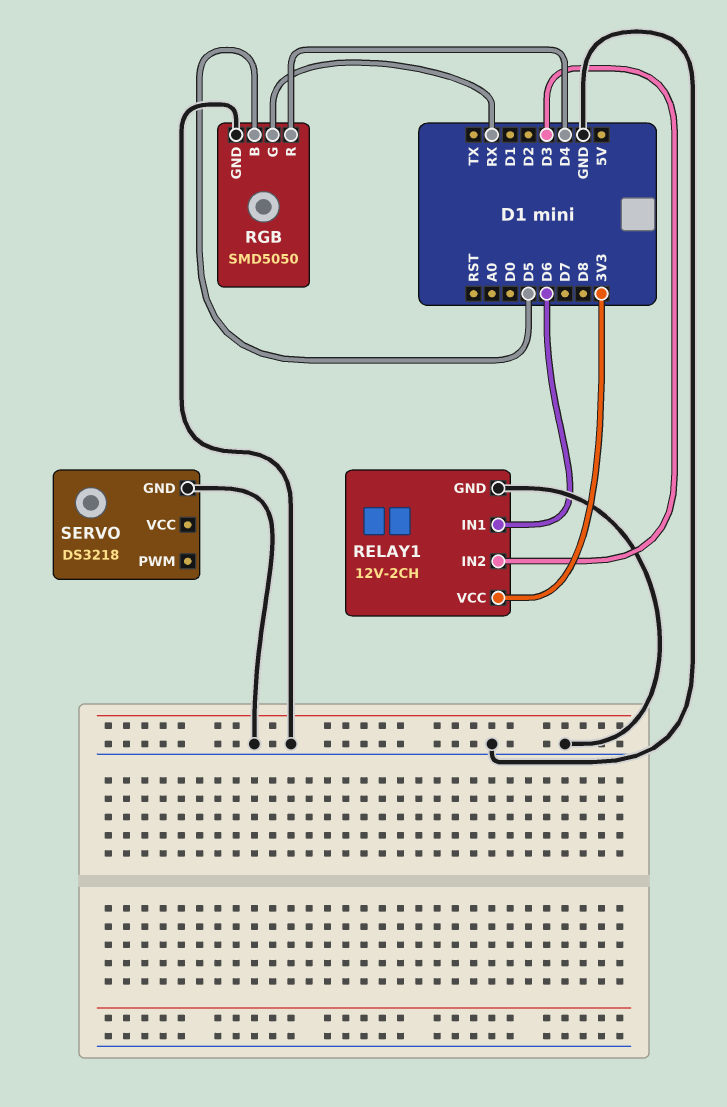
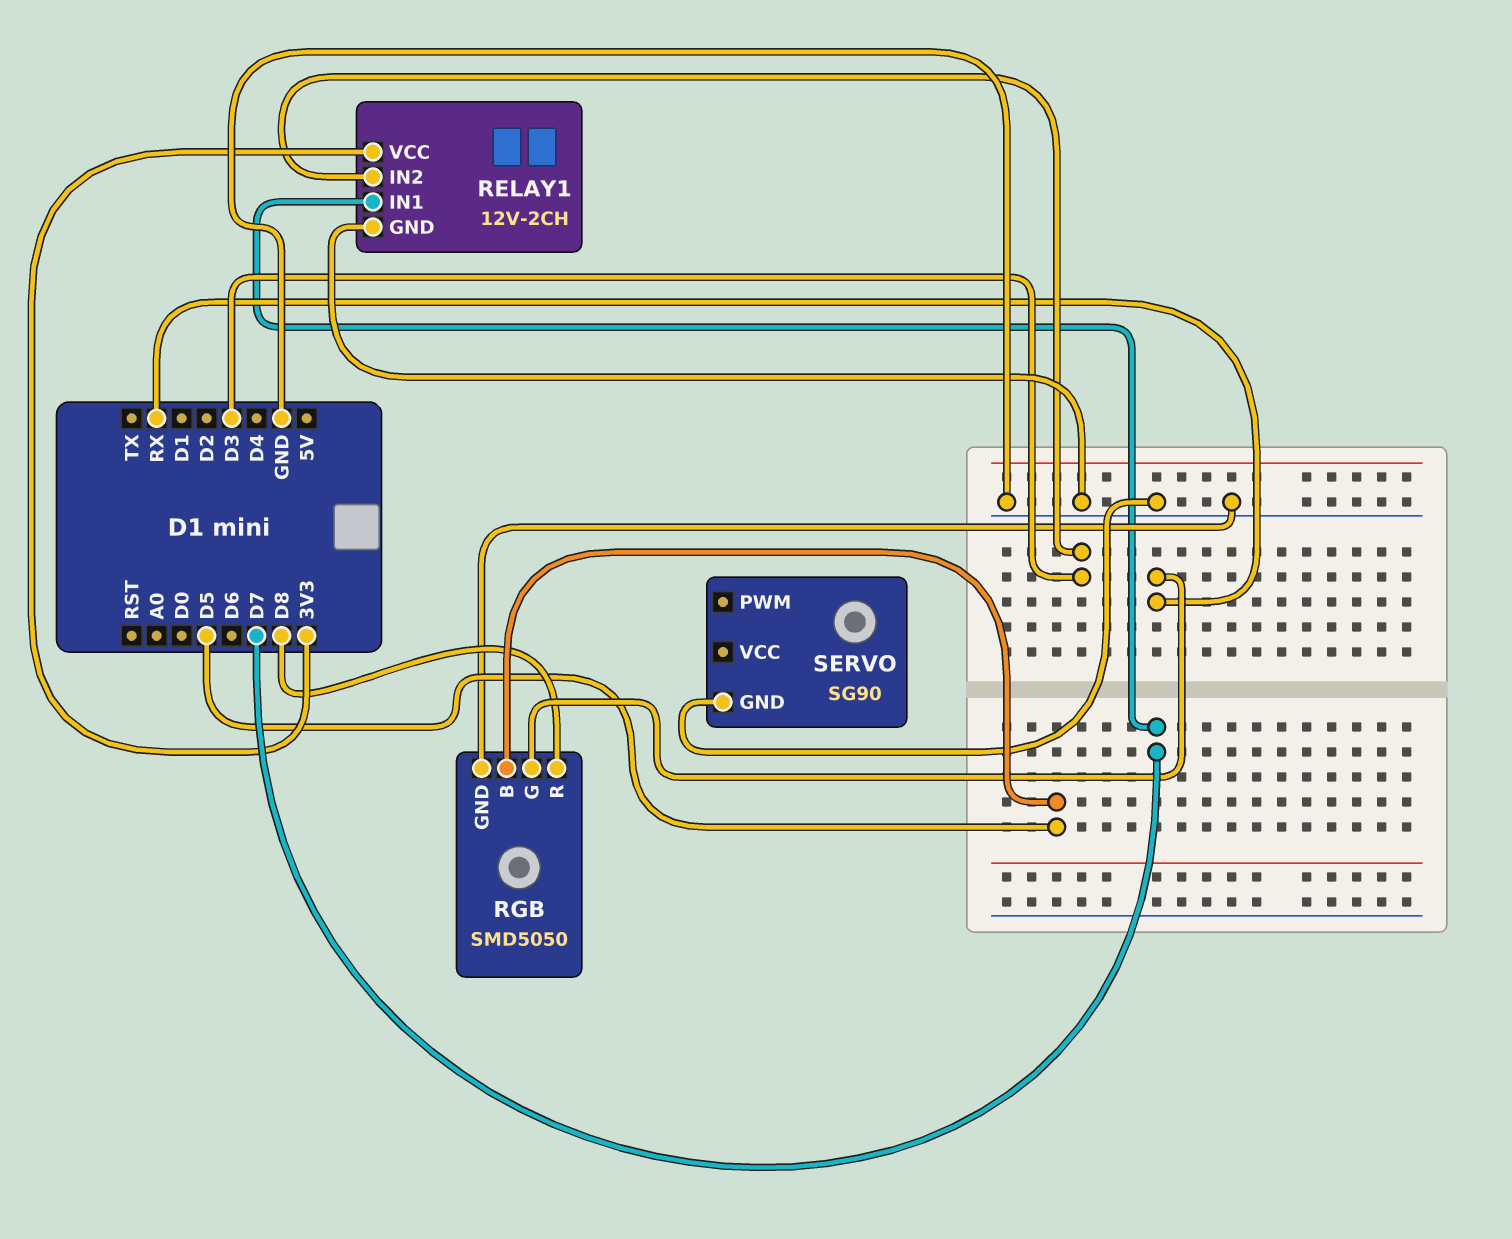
RELAY1 pin IN1: D6 -> D7
RGB pin R: D4 -> D8
SERVO: DS3218 -> SG90

